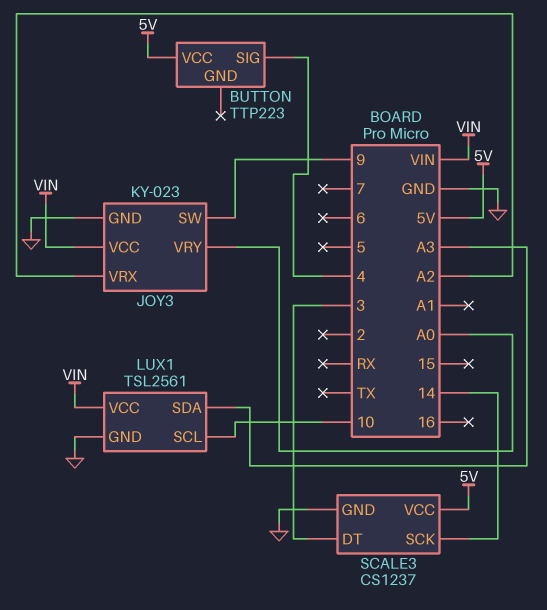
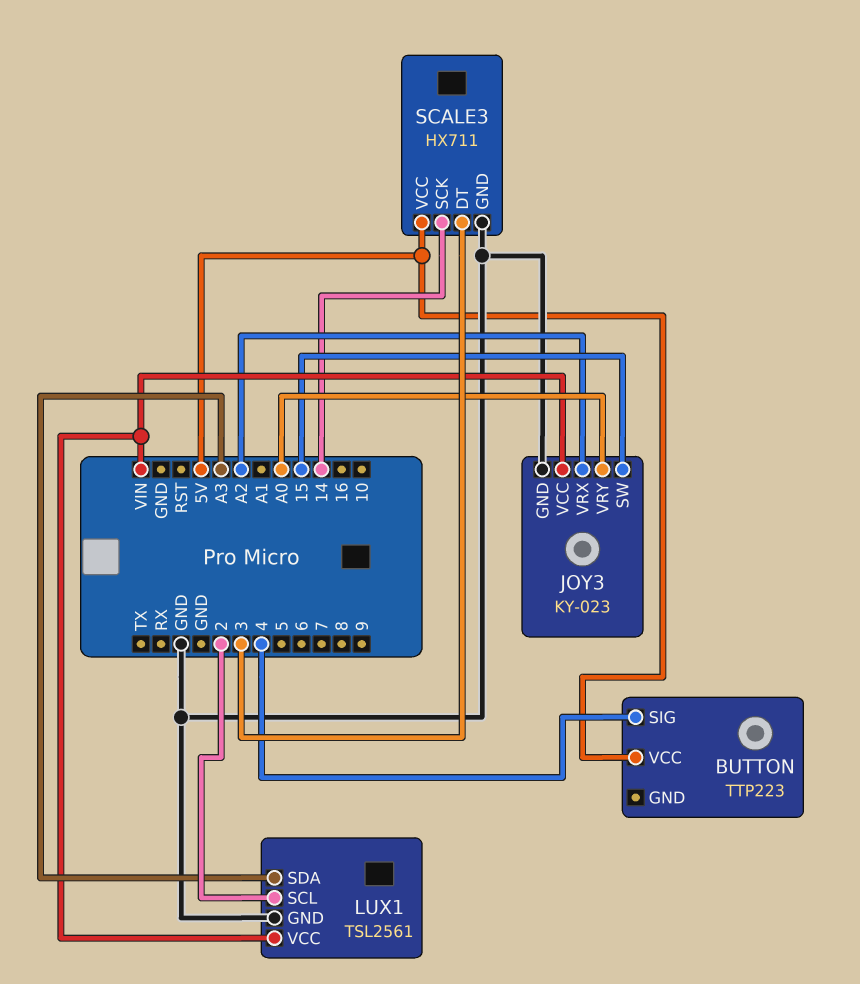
JOY3 pin SW: 9 -> 15
LUX1 pin SCL: 10 -> 2
SCALE3: CS1237 -> HX711

